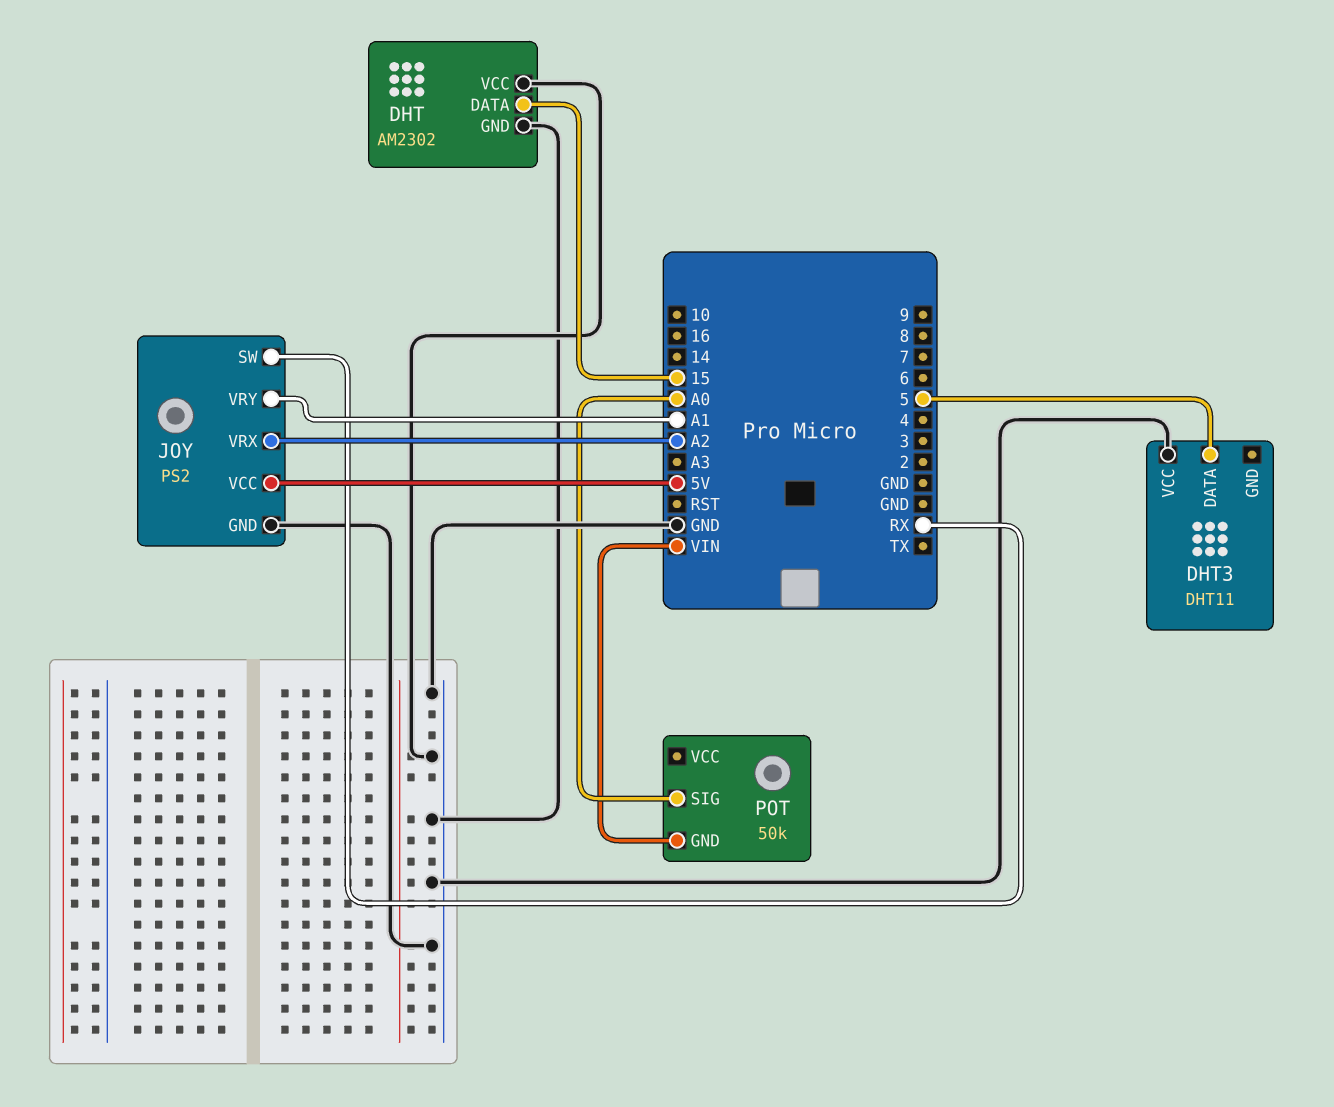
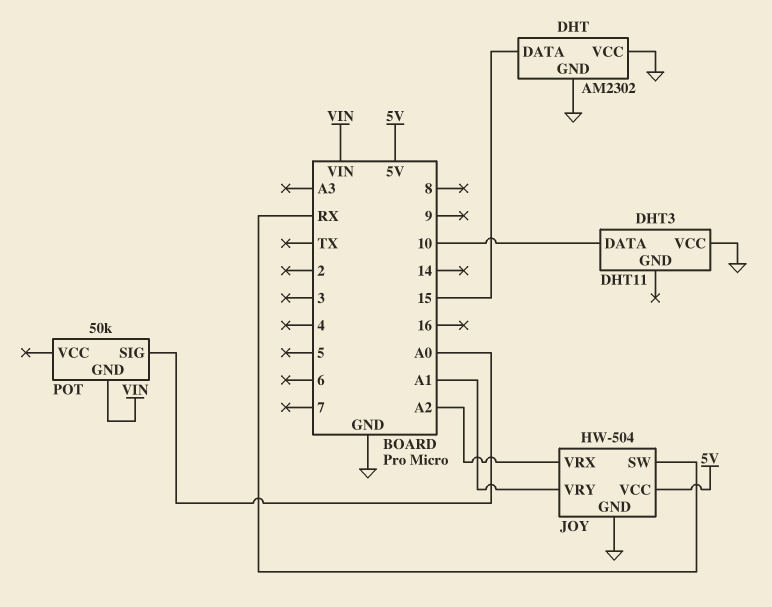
DHT3 pin DATA: 5 -> 10
JOY: PS2 -> HW-504

